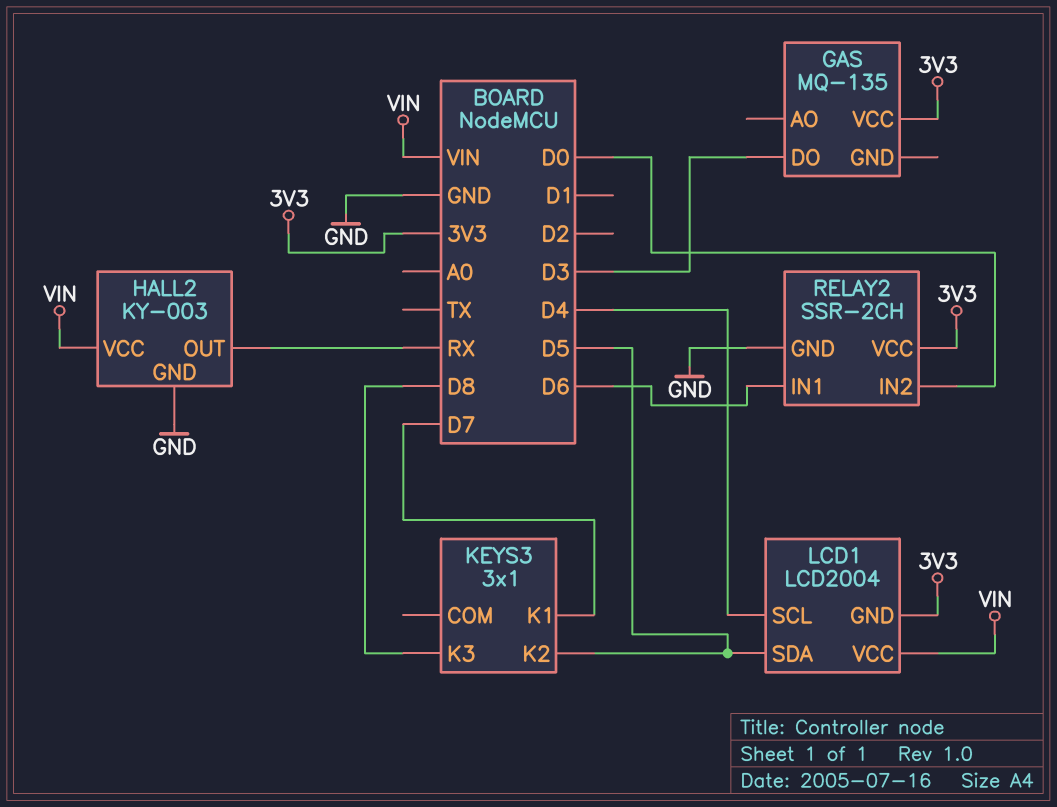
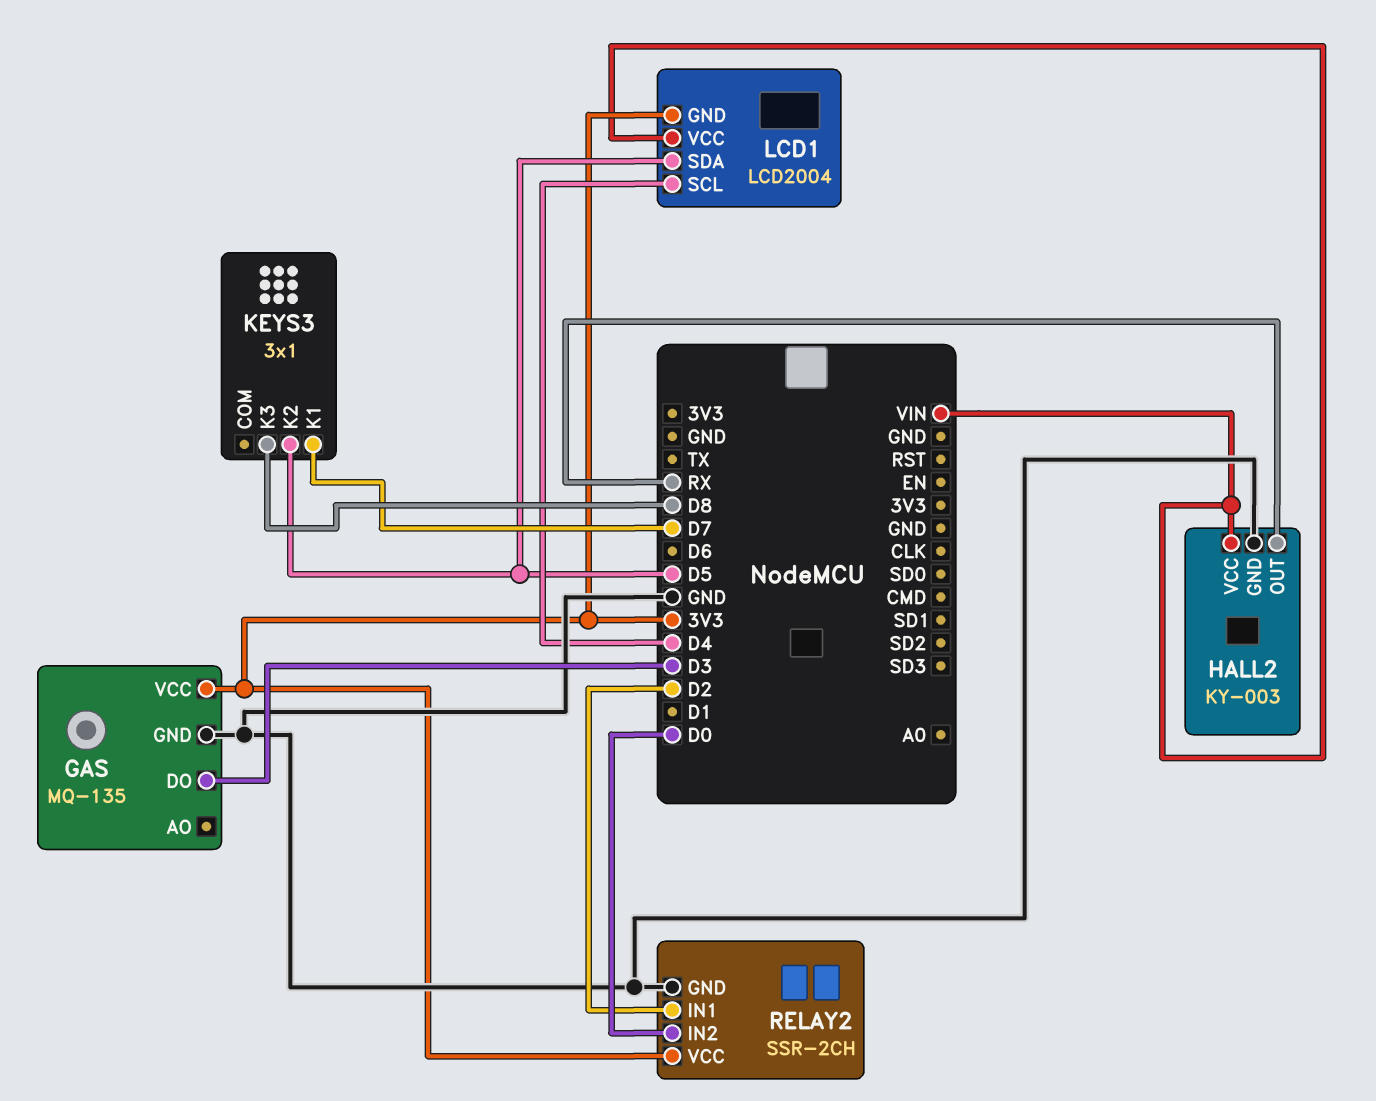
GAS pin GND: none -> GND
RELAY2 pin IN1: D6 -> D2

